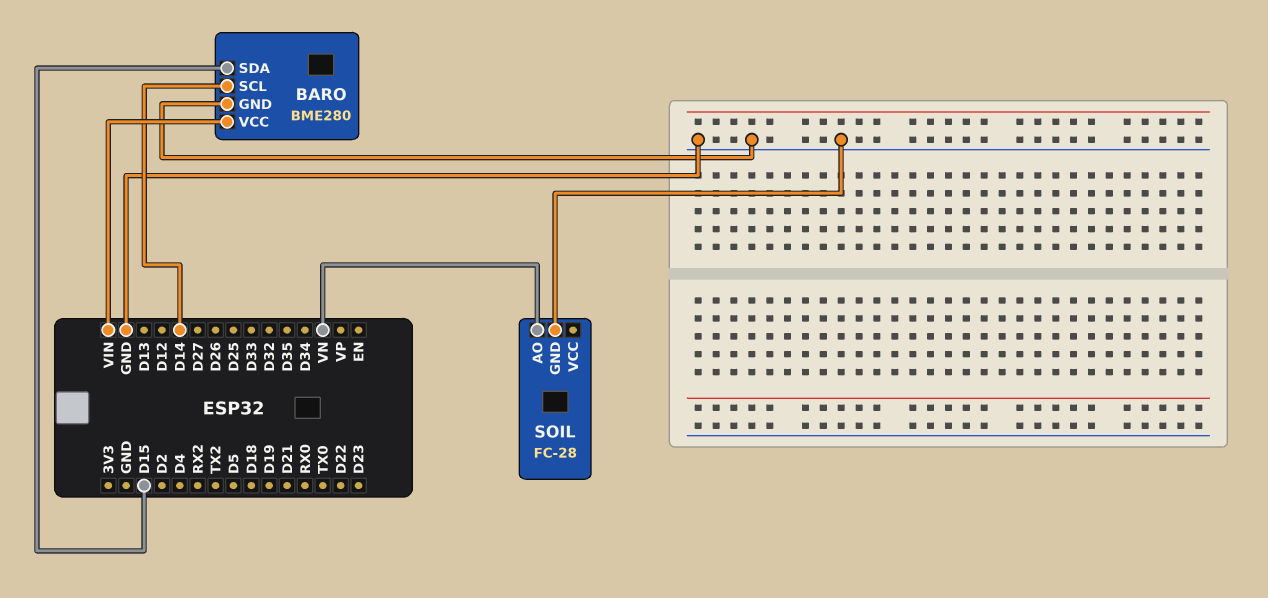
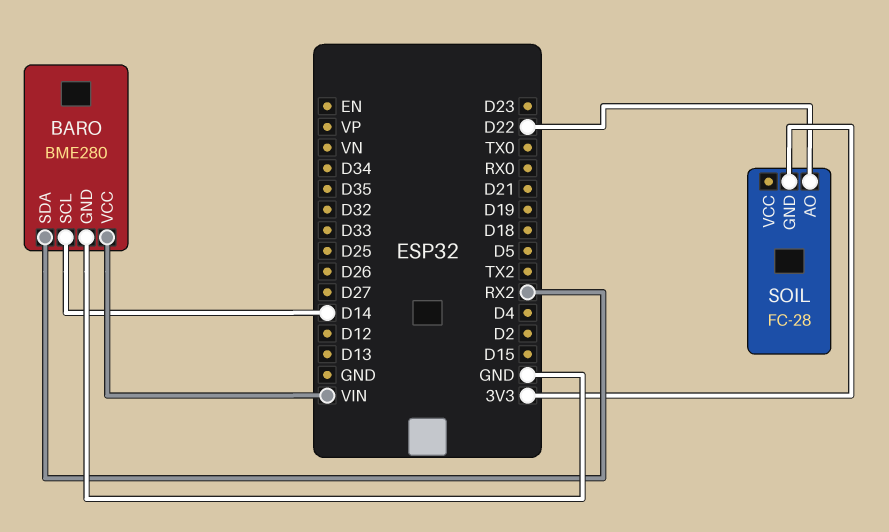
BARO pin SDA: D15 -> RX2
SOIL pin AO: VN -> D22
SOIL pin GND: GND -> 3V3

